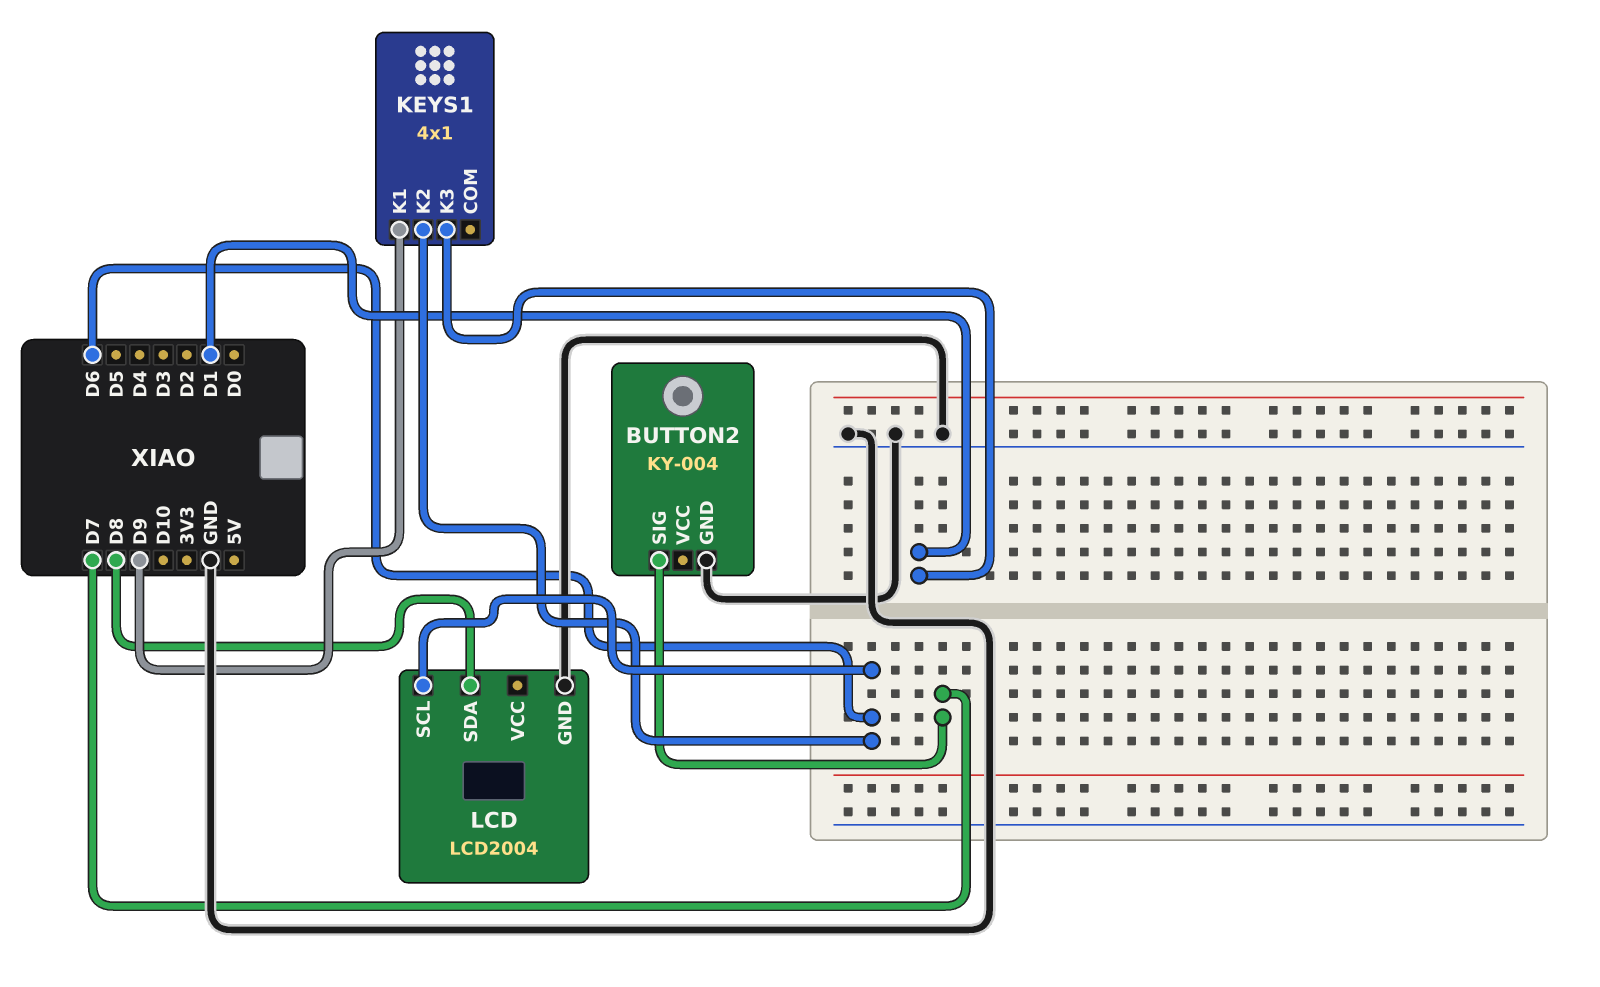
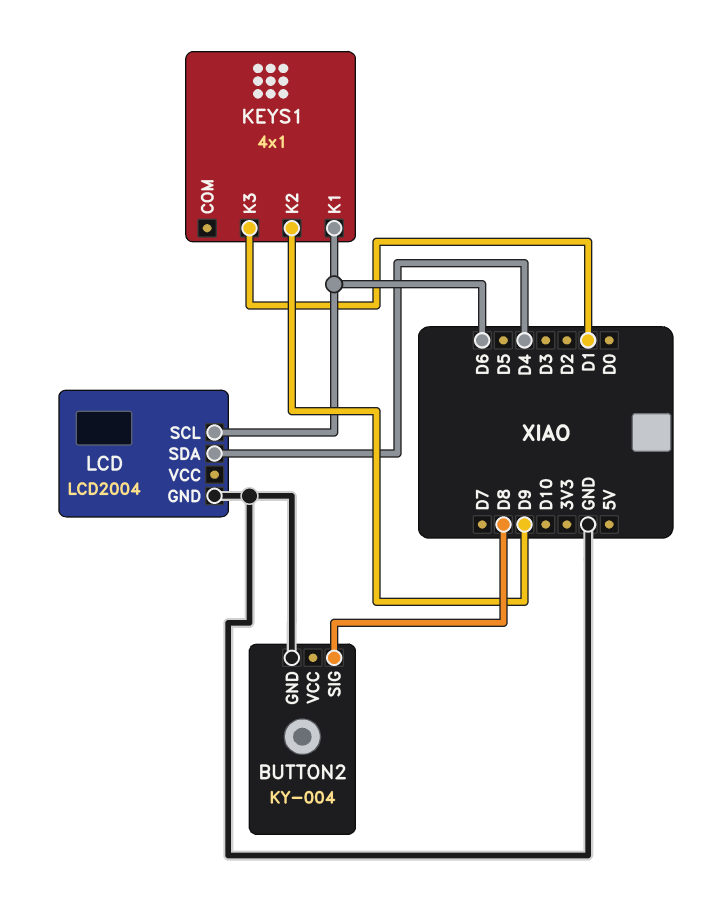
BUTTON2 pin SIG: D7 -> D8
KEYS1 pin K1: D9 -> D6
KEYS1 pin K2: D6 -> D9
LCD pin SDA: D8 -> D4

